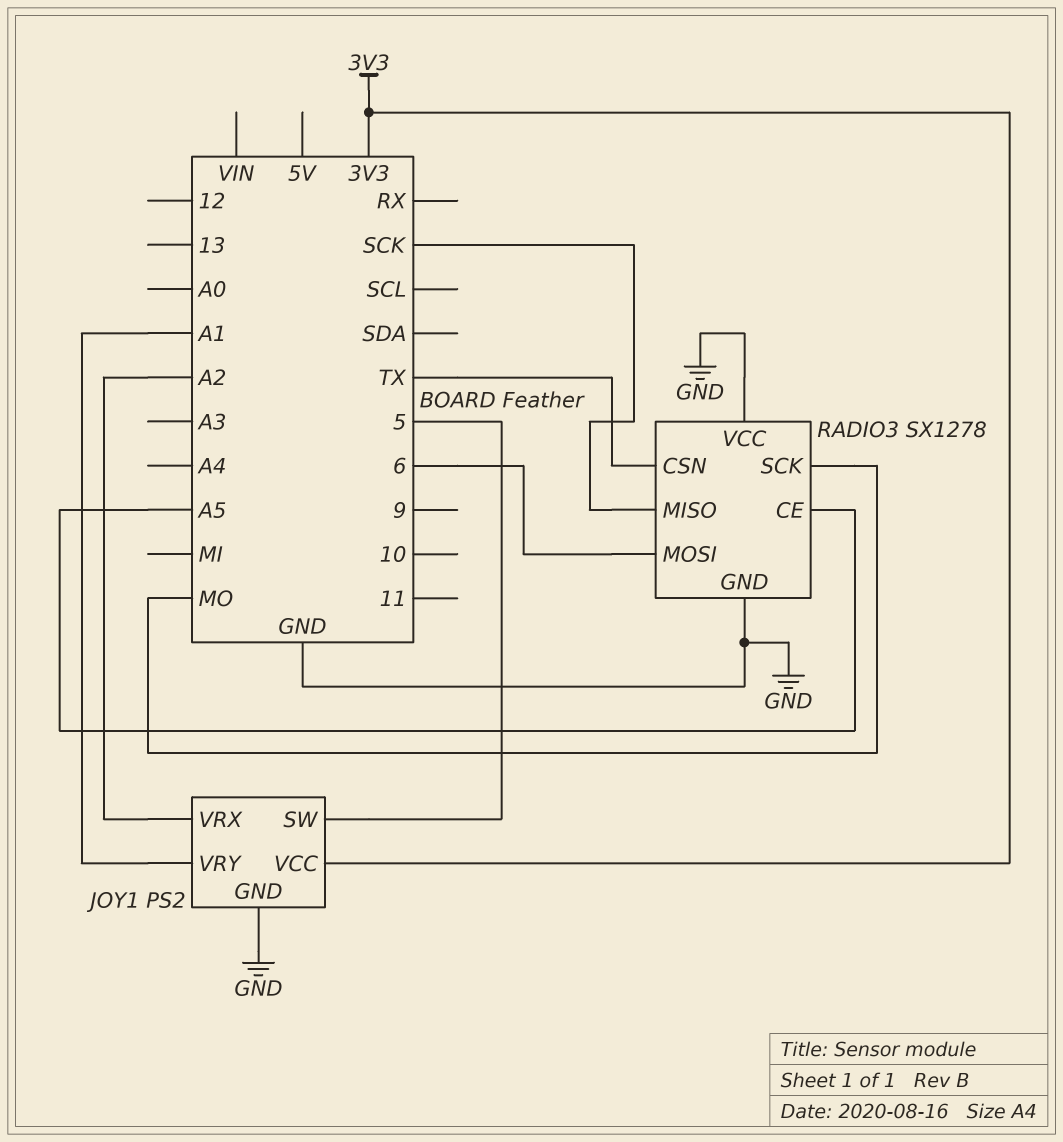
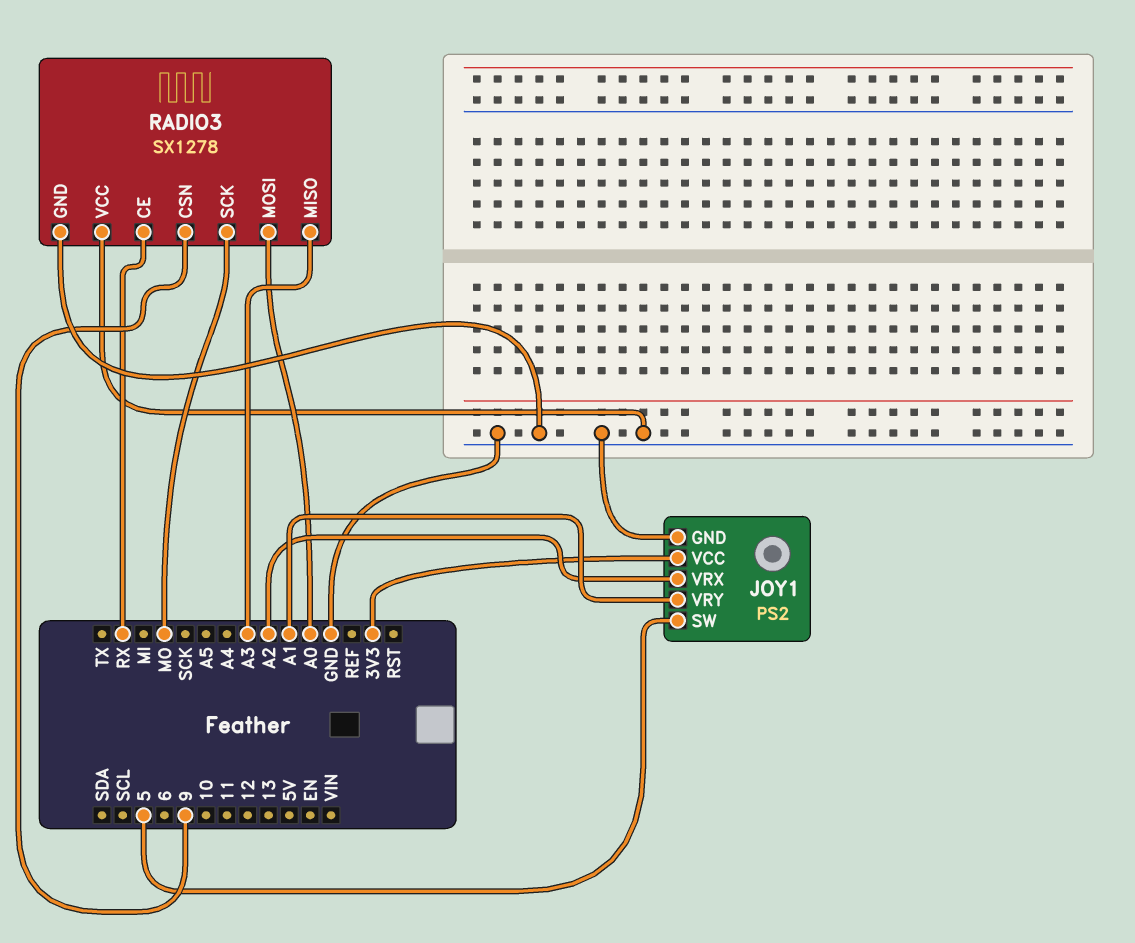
RADIO3 pin CE: A5 -> RX
RADIO3 pin CSN: TX -> 9
RADIO3 pin MISO: SCK -> A3
RADIO3 pin MOSI: 6 -> A0

